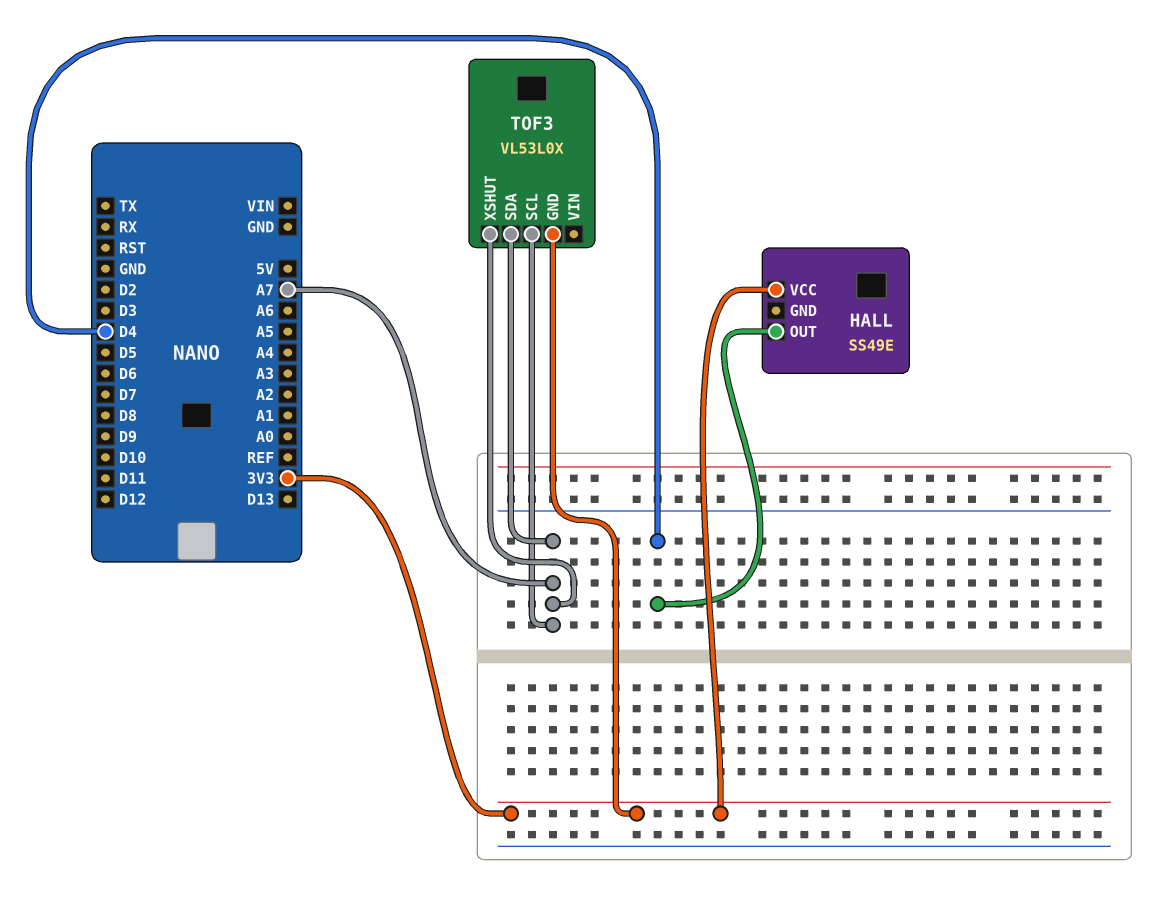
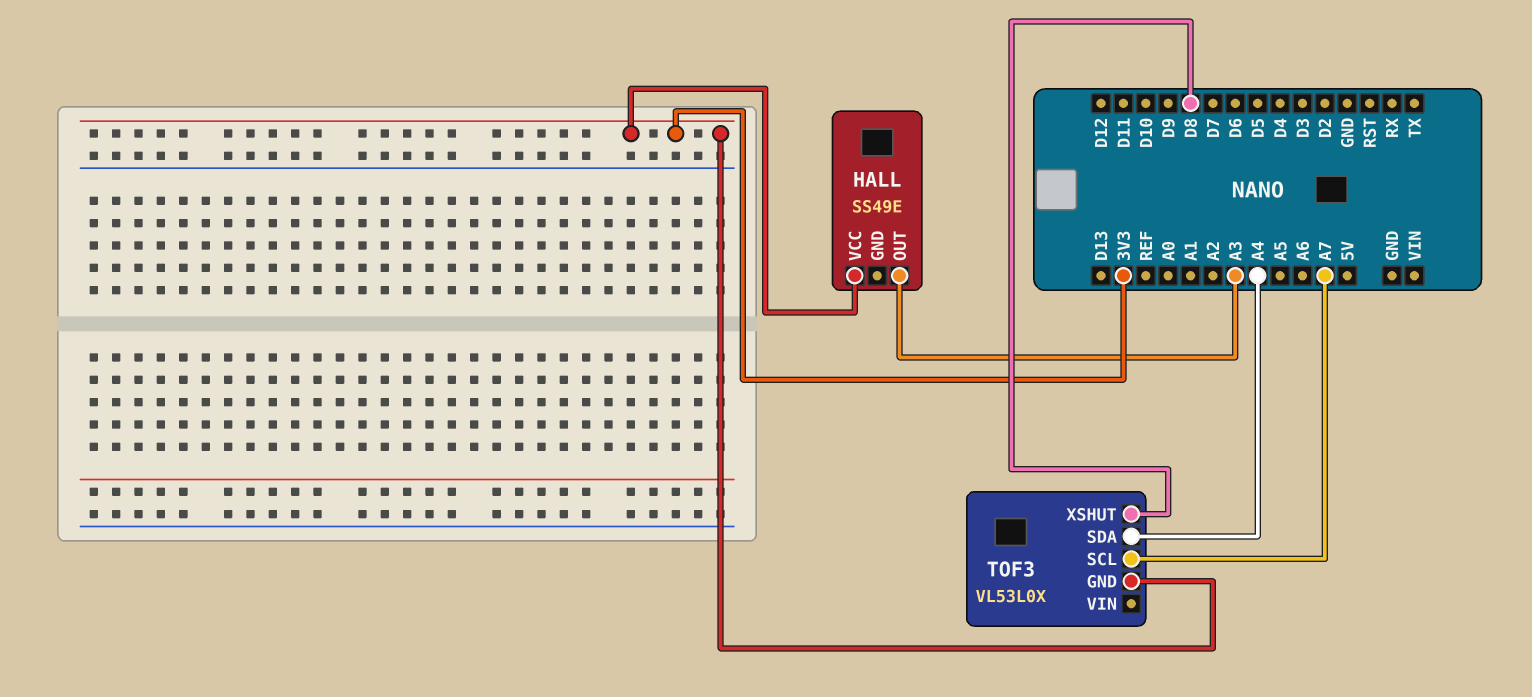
HALL pin OUT: D4 -> A3
TOF3 pin SDA: A7 -> A4
TOF3 pin XSHUT: A7 -> D8

